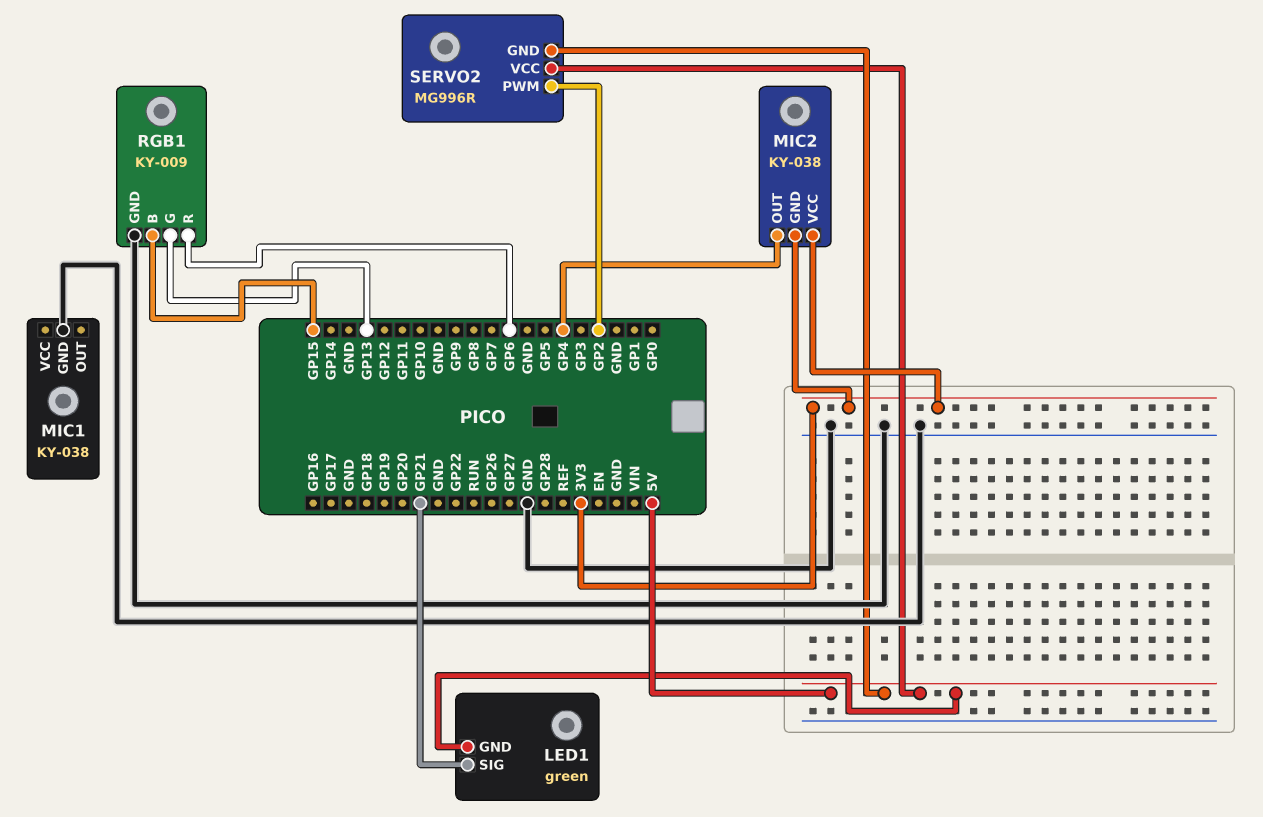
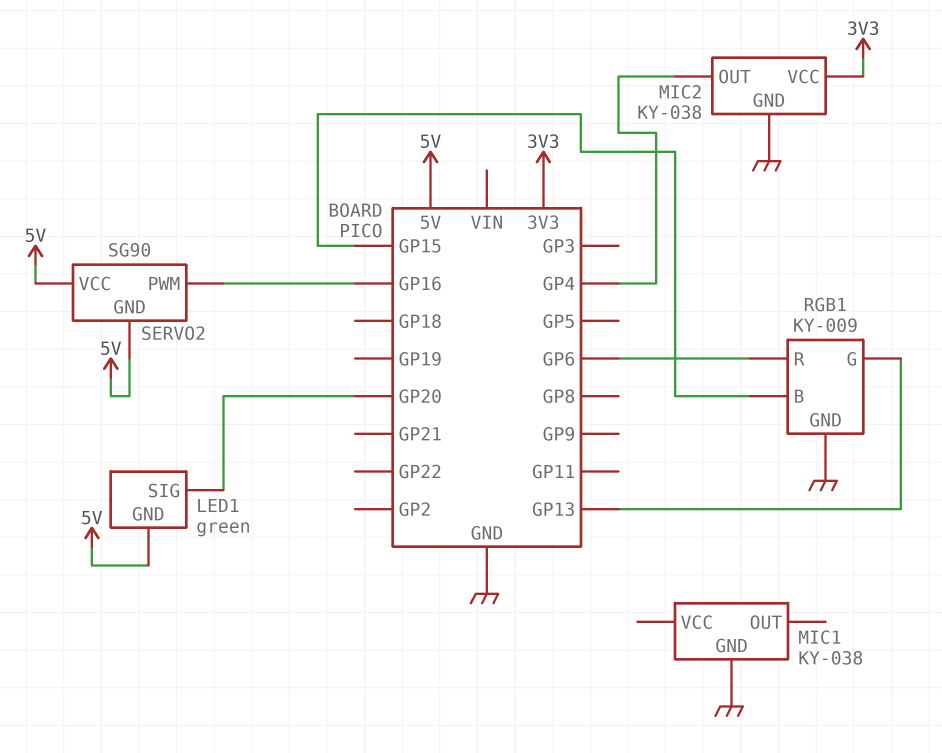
LED1 pin SIG: GP21 -> GP20
MIC2 pin GND: 3V3 -> GND
SERVO2: MG996R -> SG90
SERVO2 pin PWM: GP2 -> GP16

